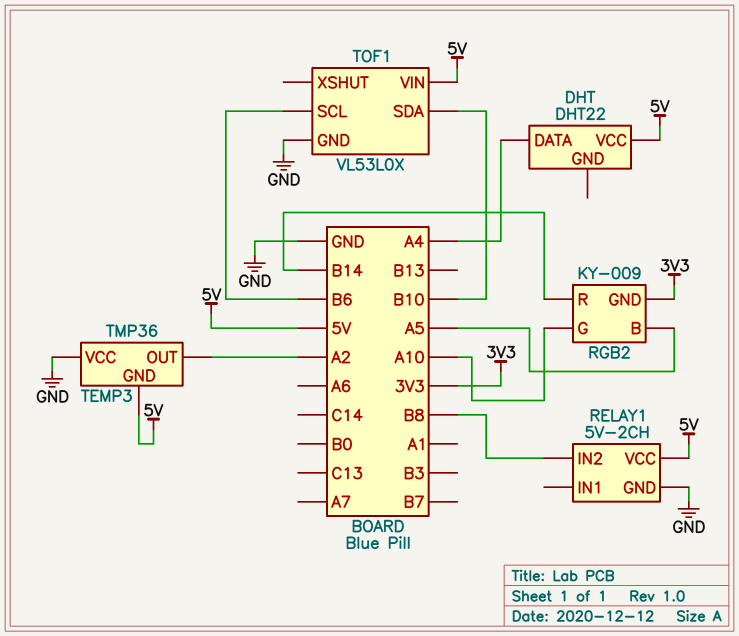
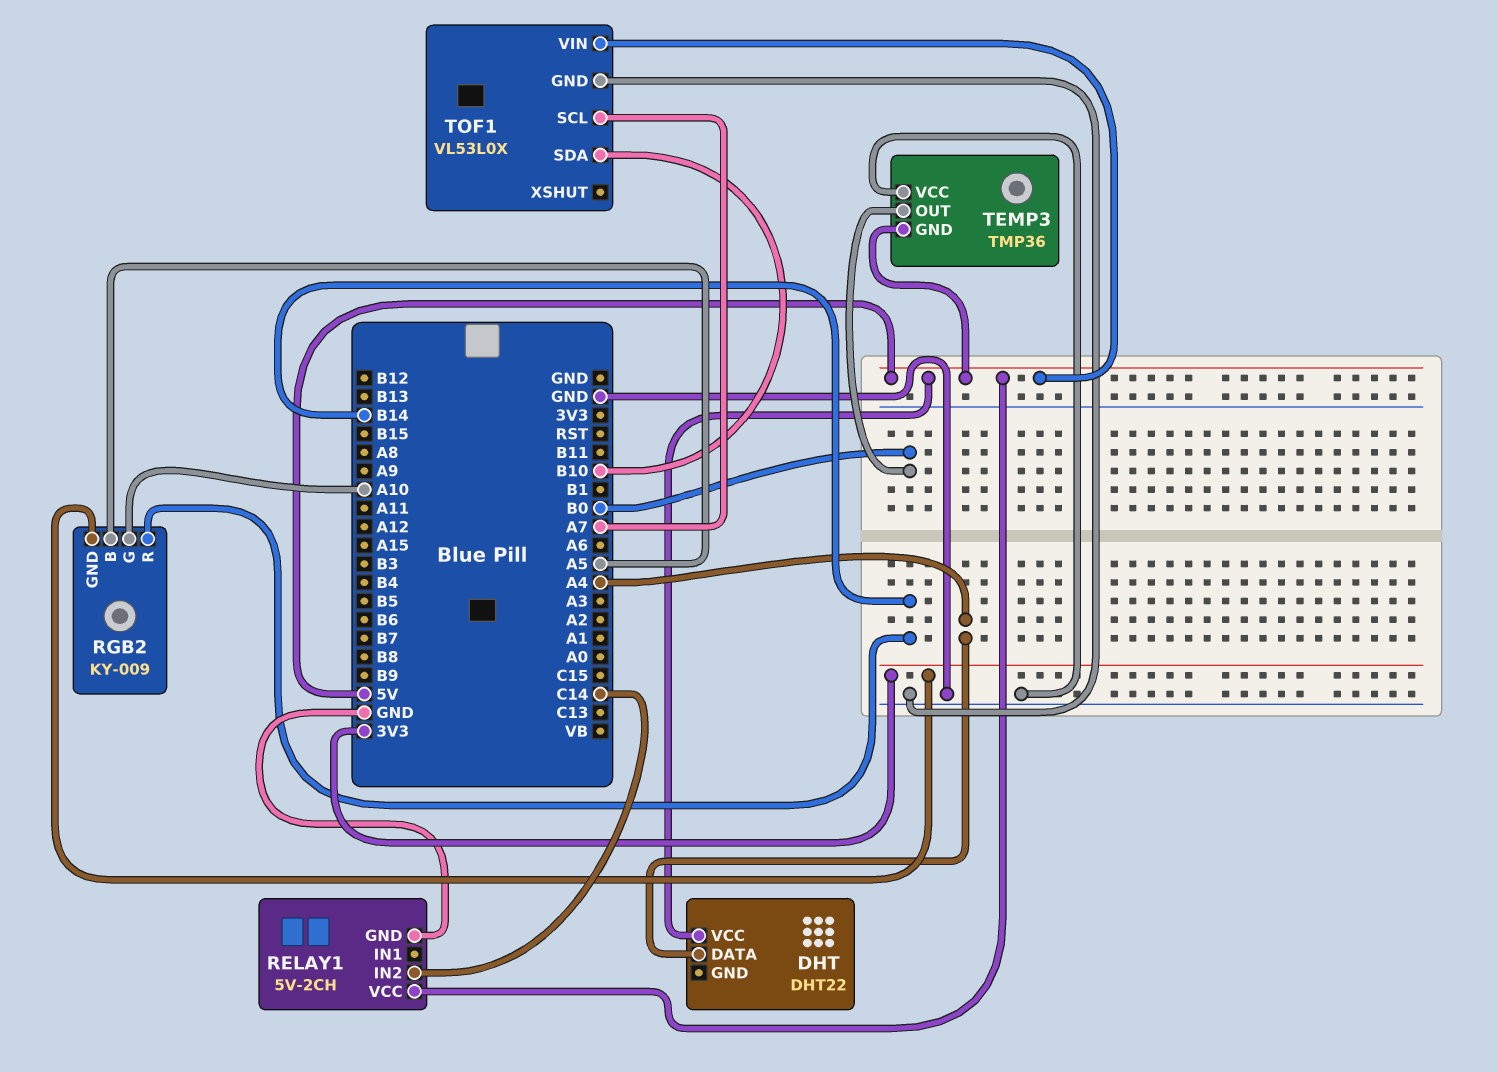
RELAY1 pin IN2: B8 -> C14
TEMP3 pin OUT: A2 -> B0
TOF1 pin SCL: B6 -> A7

